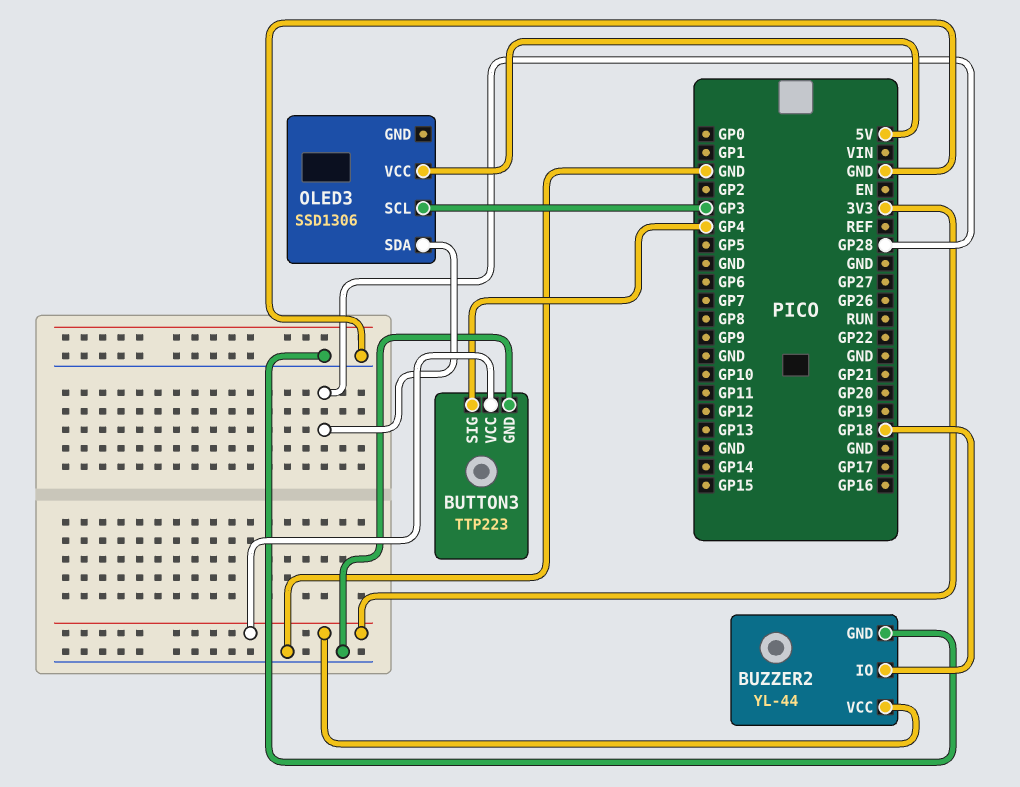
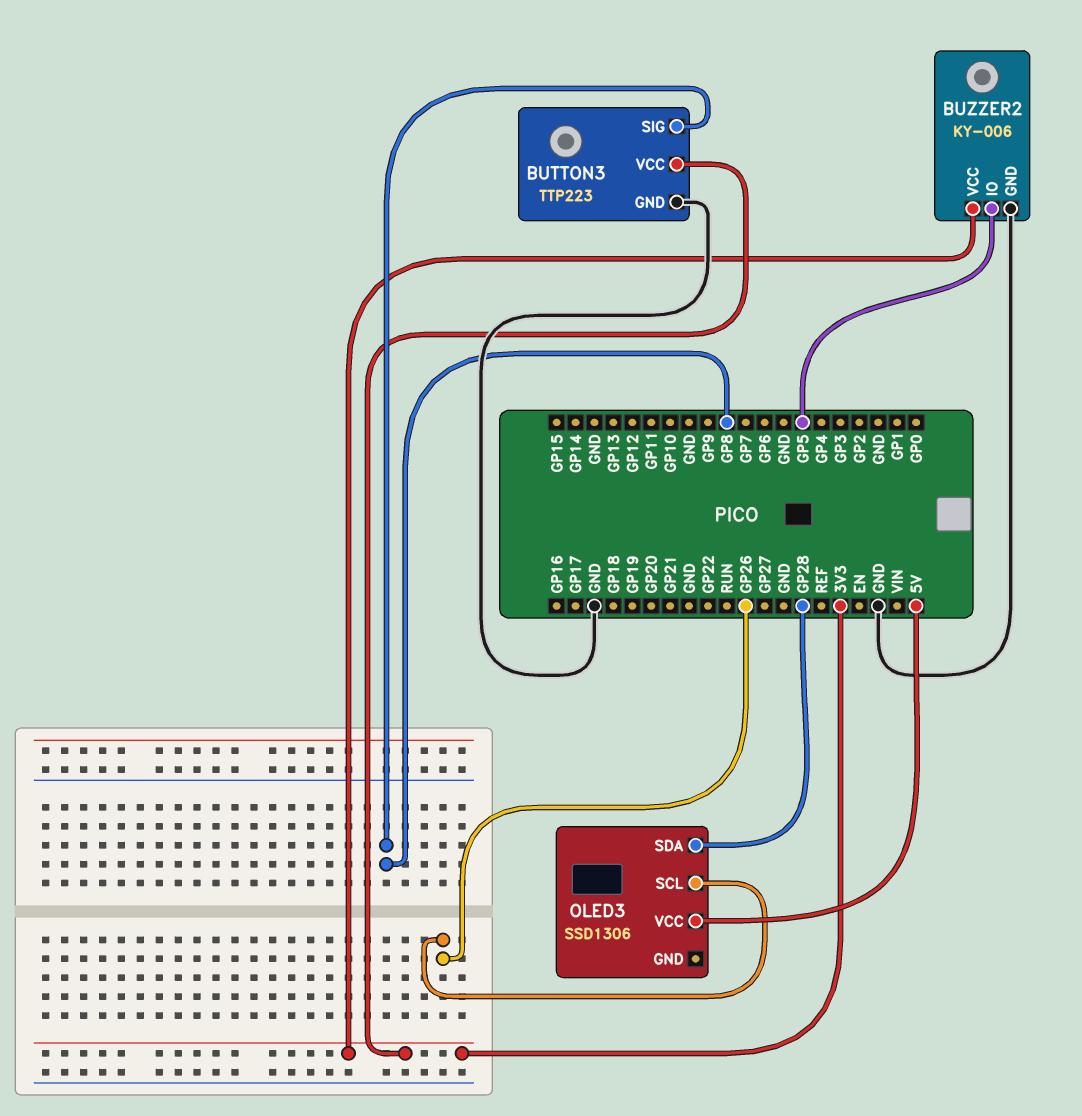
BUTTON3 pin SIG: GP4 -> GP8
BUZZER2: YL-44 -> KY-006
BUZZER2 pin IO: GP18 -> GP5
OLED3 pin SCL: GP3 -> GP26

